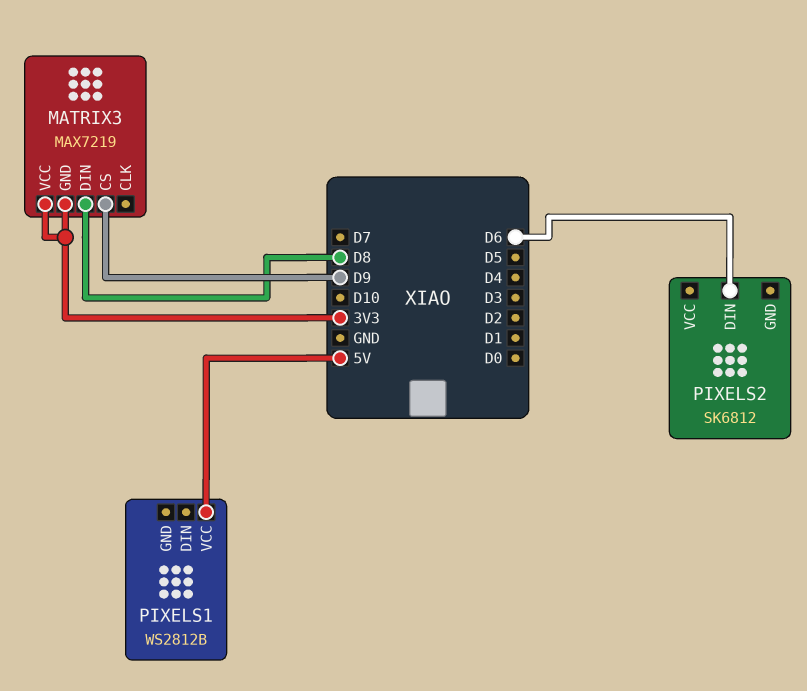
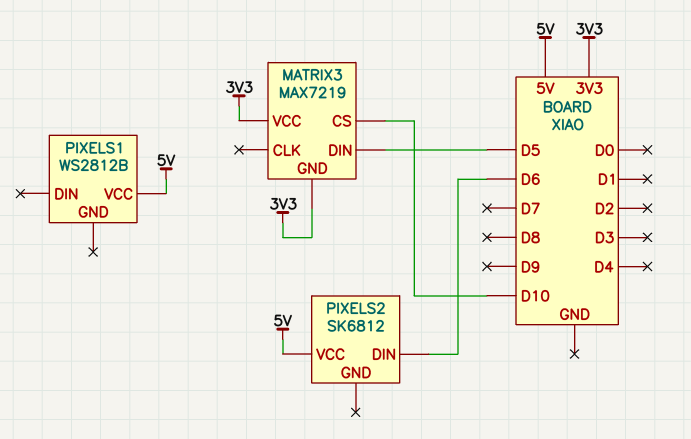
MATRIX3 pin CS: D9 -> D10
MATRIX3 pin DIN: D8 -> D5
PIXELS2 pin VCC: none -> 5V

